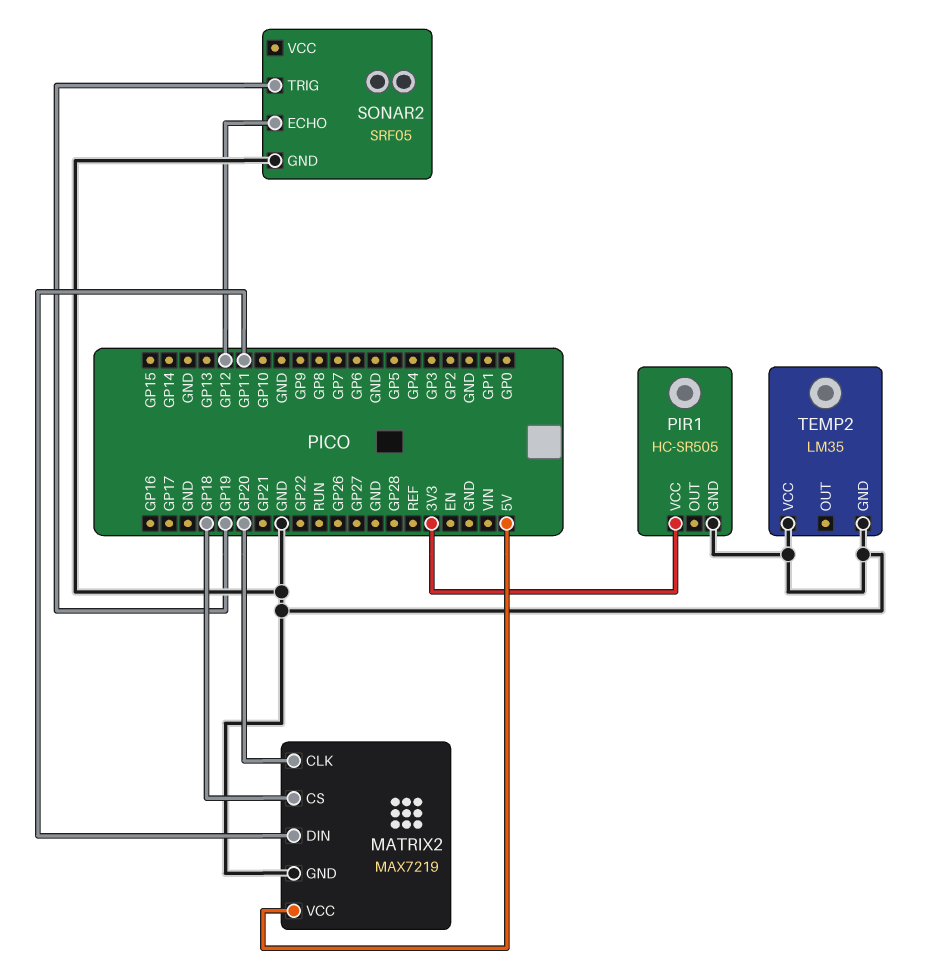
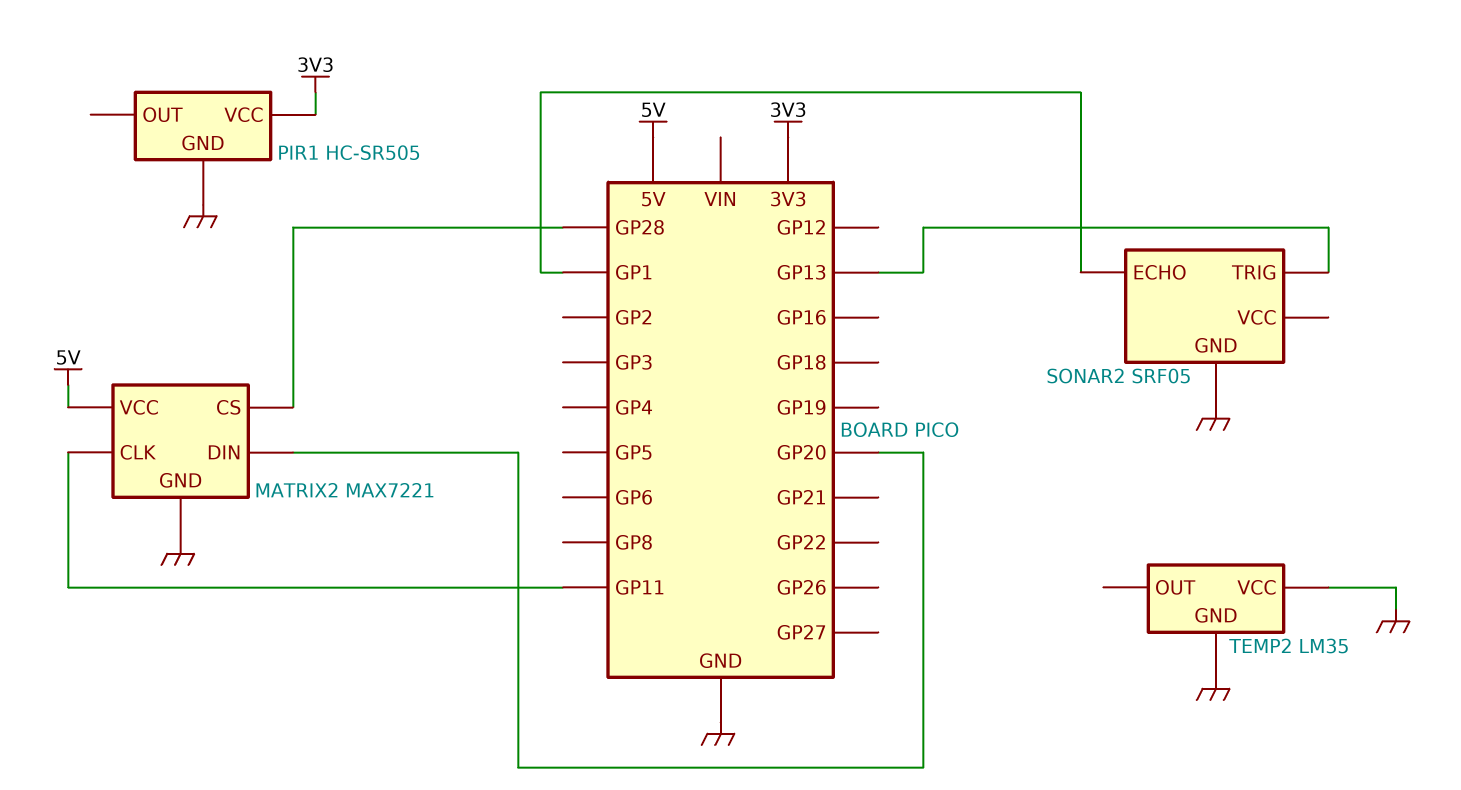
MATRIX2: MAX7219 -> MAX7221
MATRIX2 pin CLK: GP20 -> GP11
MATRIX2 pin CS: GP18 -> GP28
MATRIX2 pin DIN: GP11 -> GP20
SONAR2 pin ECHO: GP12 -> GP1
SONAR2 pin TRIG: GP19 -> GP13

